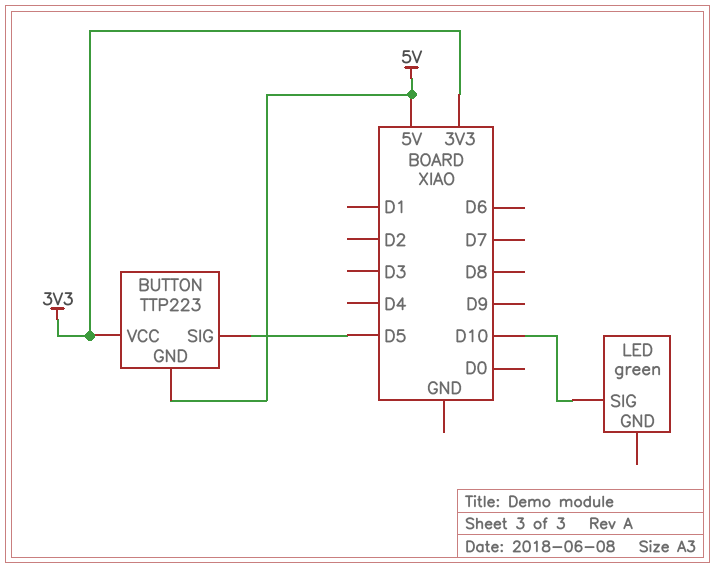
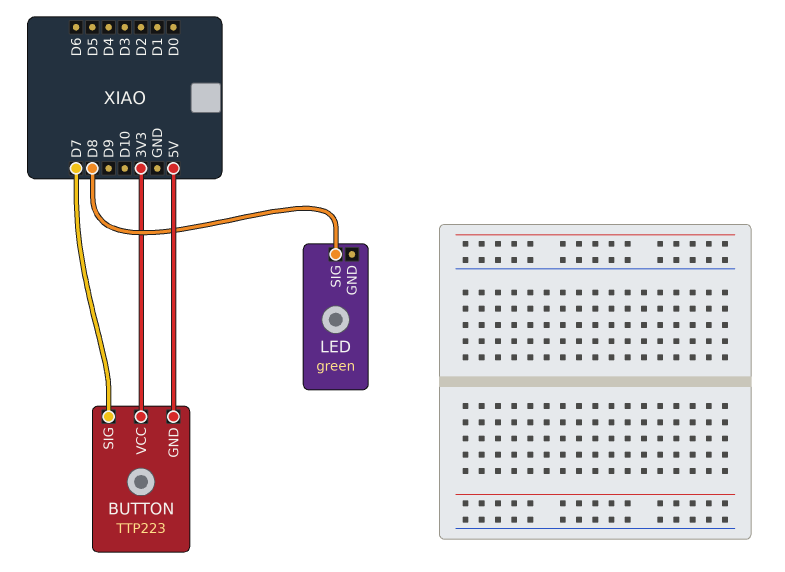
BUTTON pin SIG: D5 -> D7
LED pin SIG: D10 -> D8

